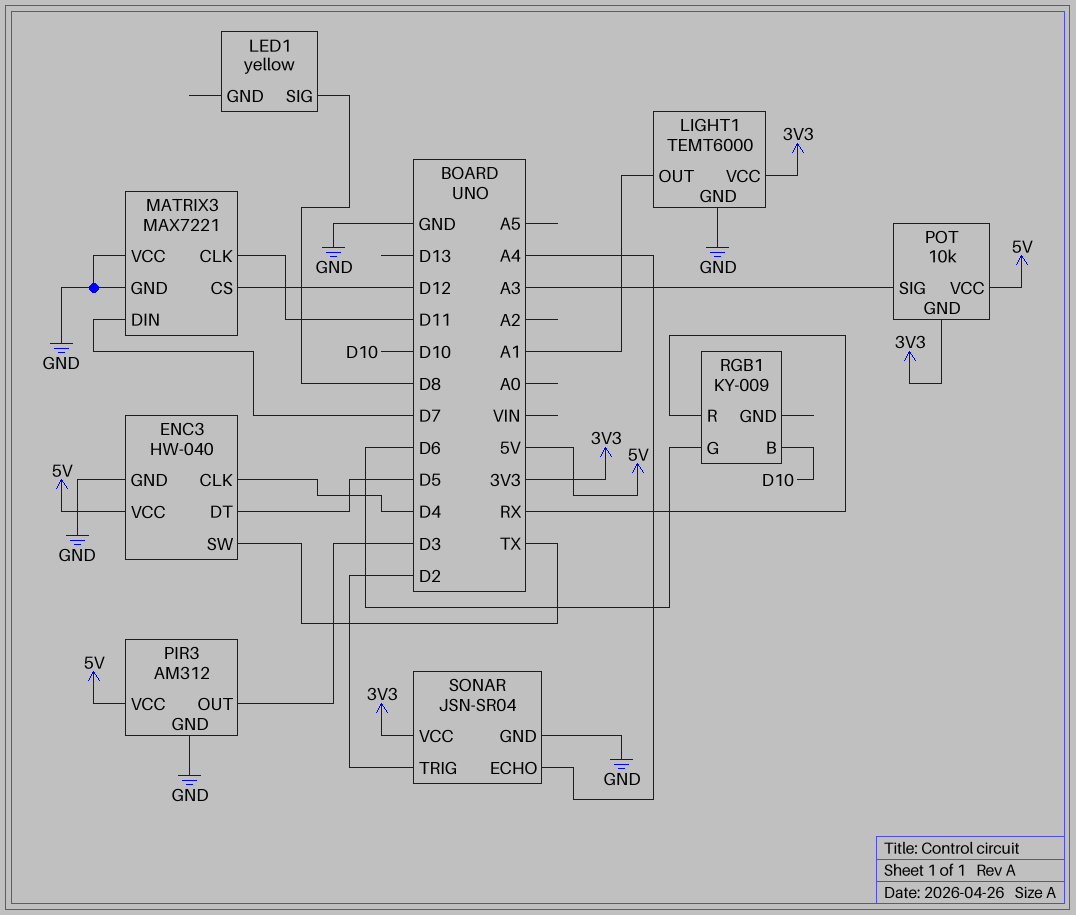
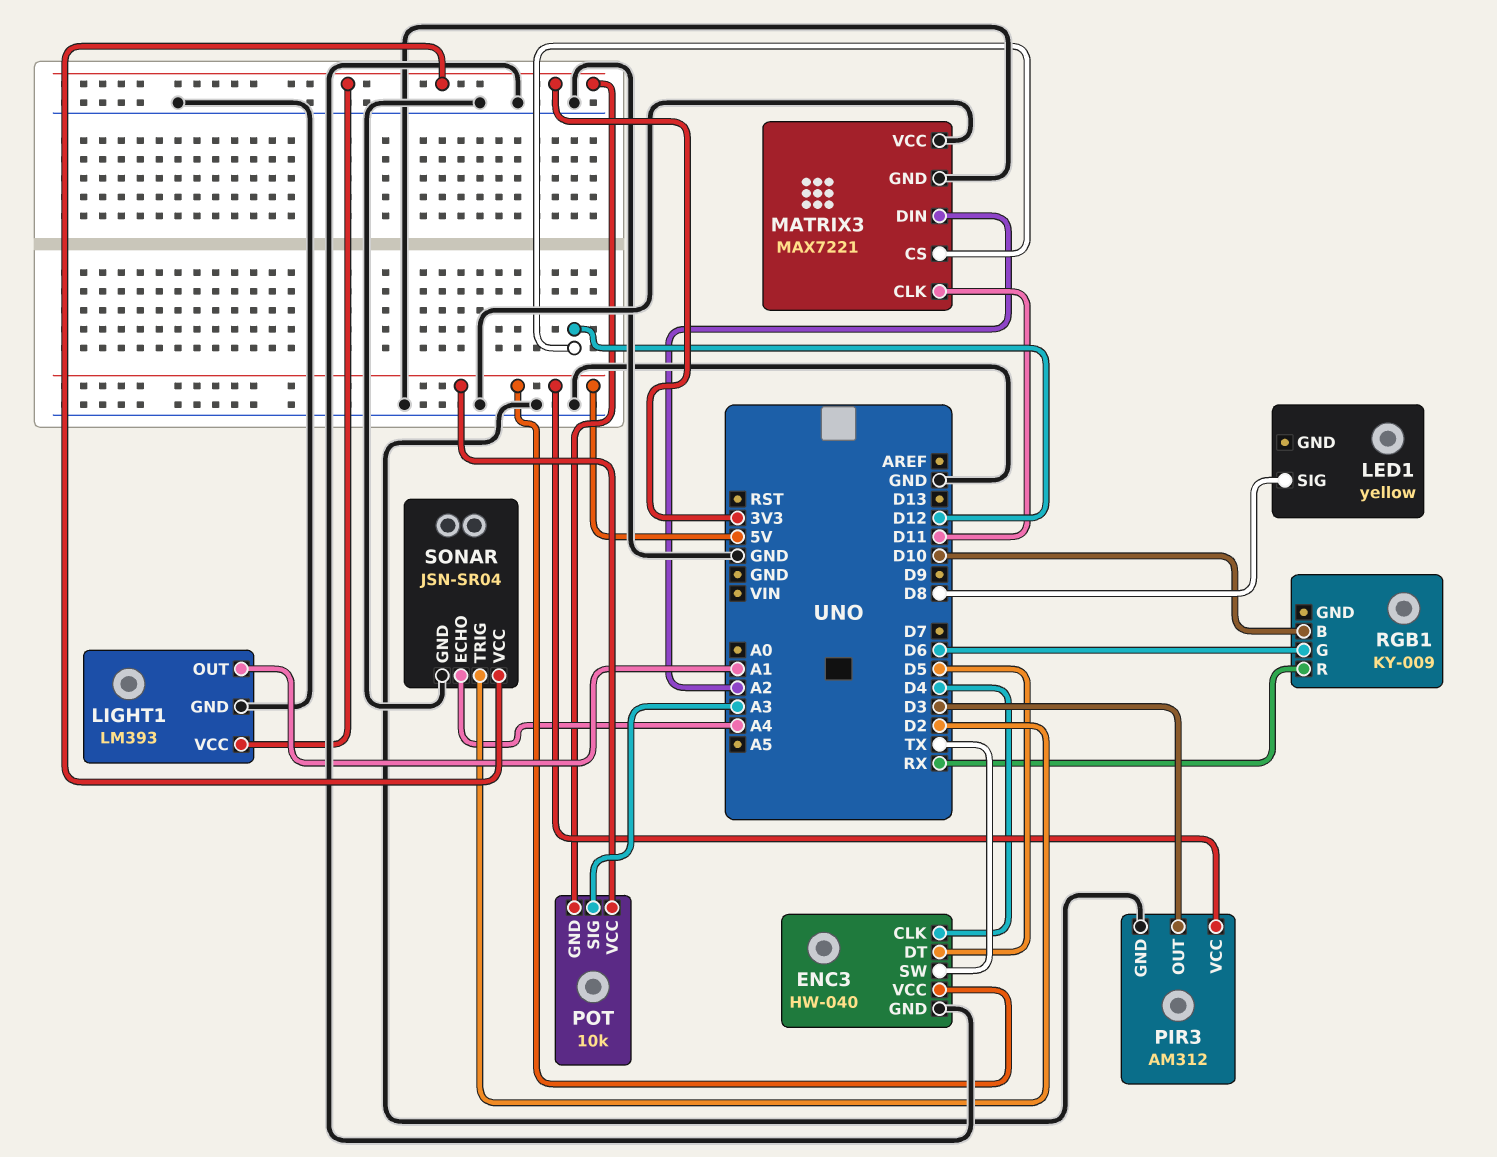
LIGHT1: TEMT6000 -> LM393
MATRIX3 pin DIN: D7 -> A2

